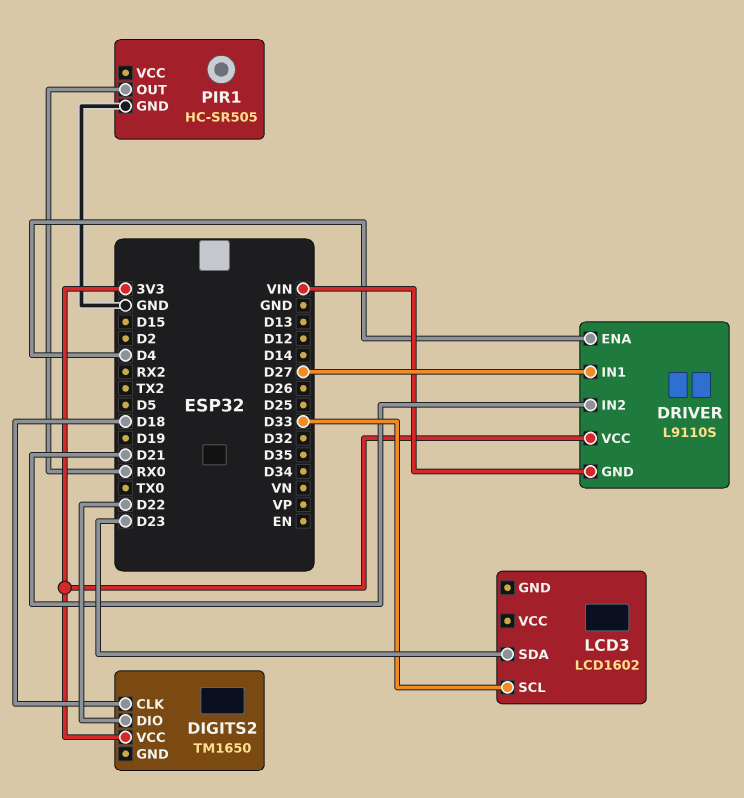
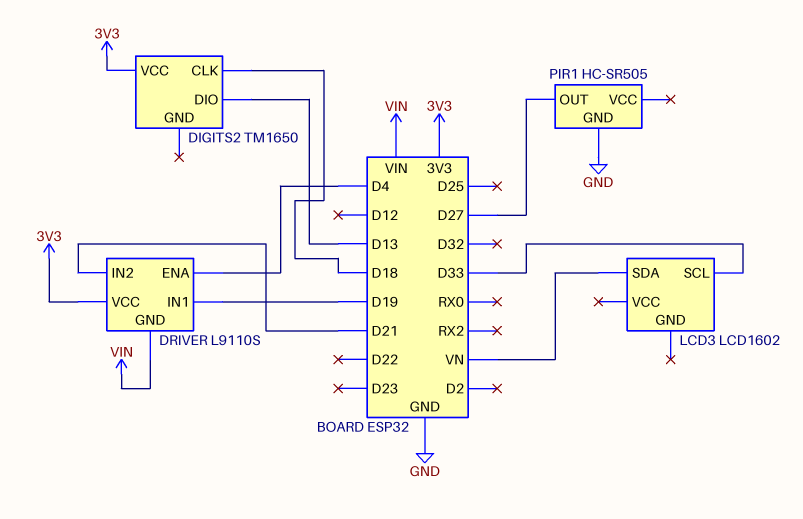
DIGITS2 pin DIO: D22 -> D13
DRIVER pin IN1: D27 -> D19
LCD3 pin SDA: D23 -> VN
PIR1 pin OUT: RX0 -> D27

